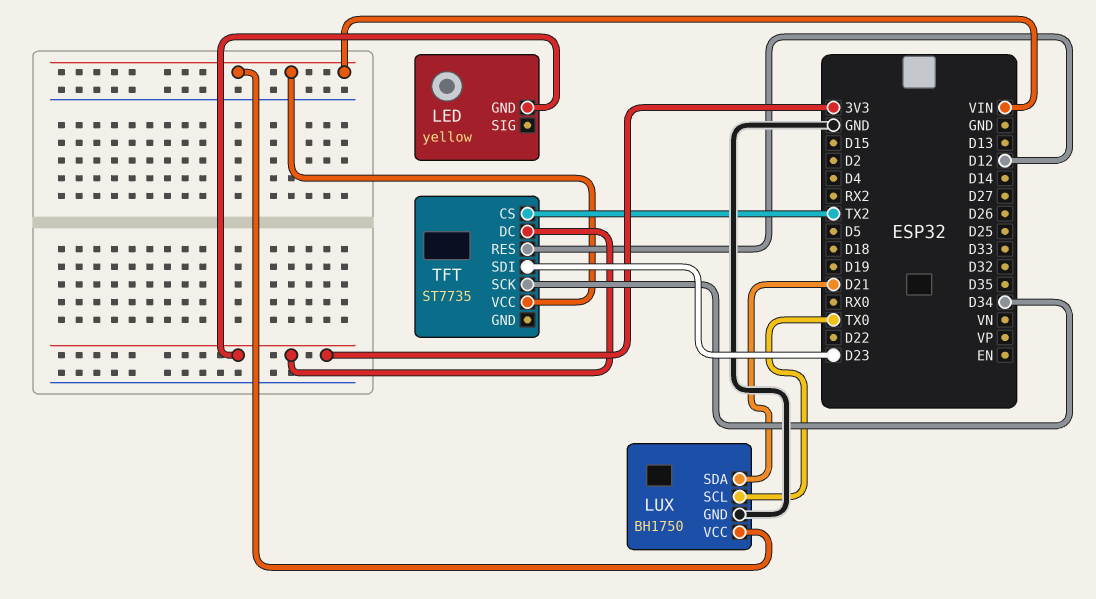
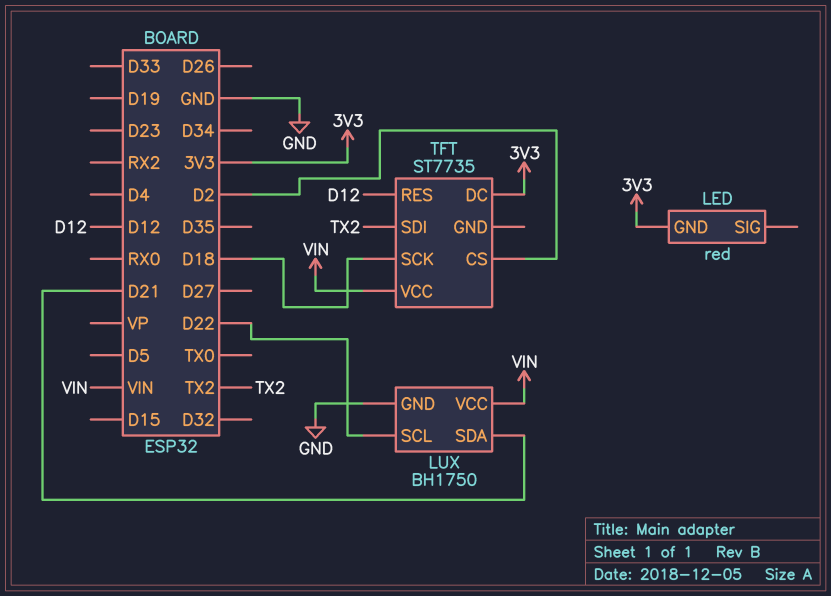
LED: yellow -> red
LUX pin SCL: TX0 -> D22
TFT pin CS: TX2 -> D2
TFT pin SCK: D34 -> D18
TFT pin SDI: D23 -> TX2

